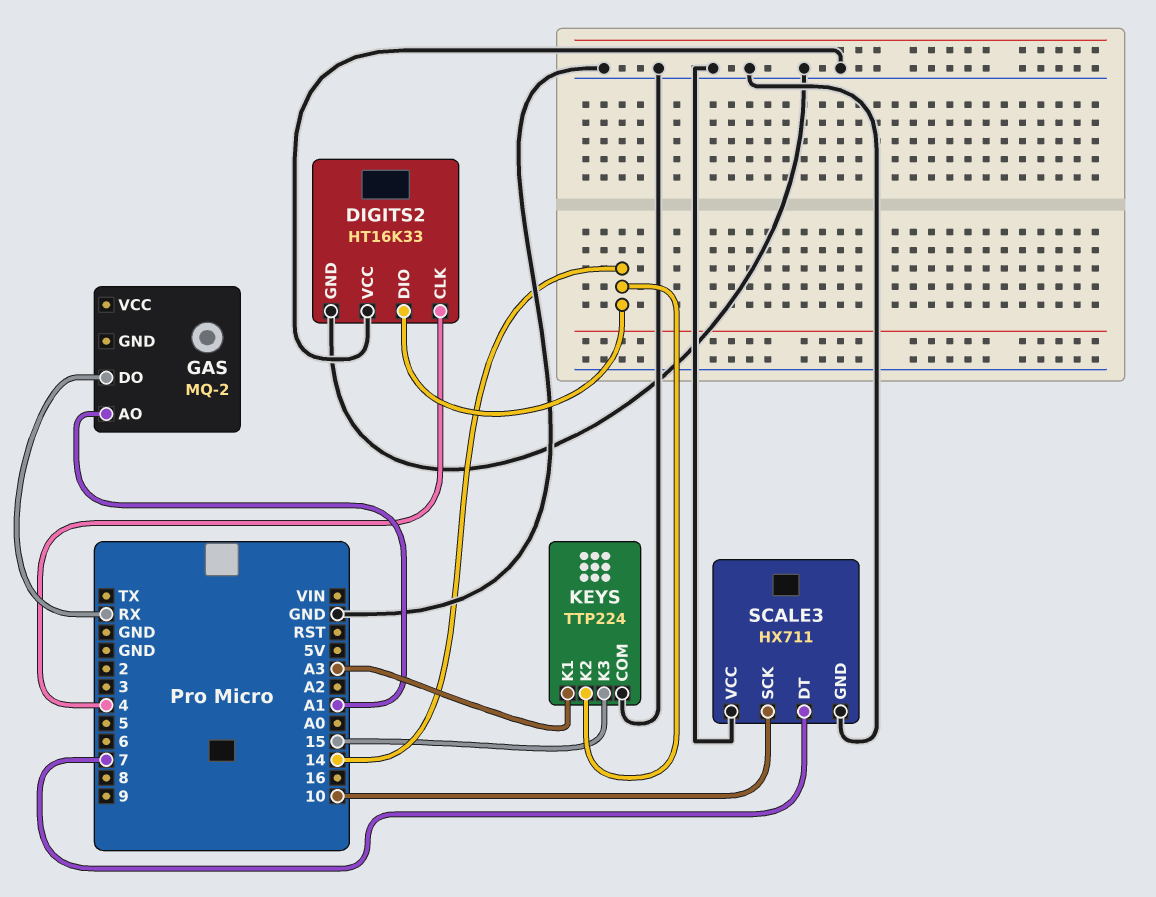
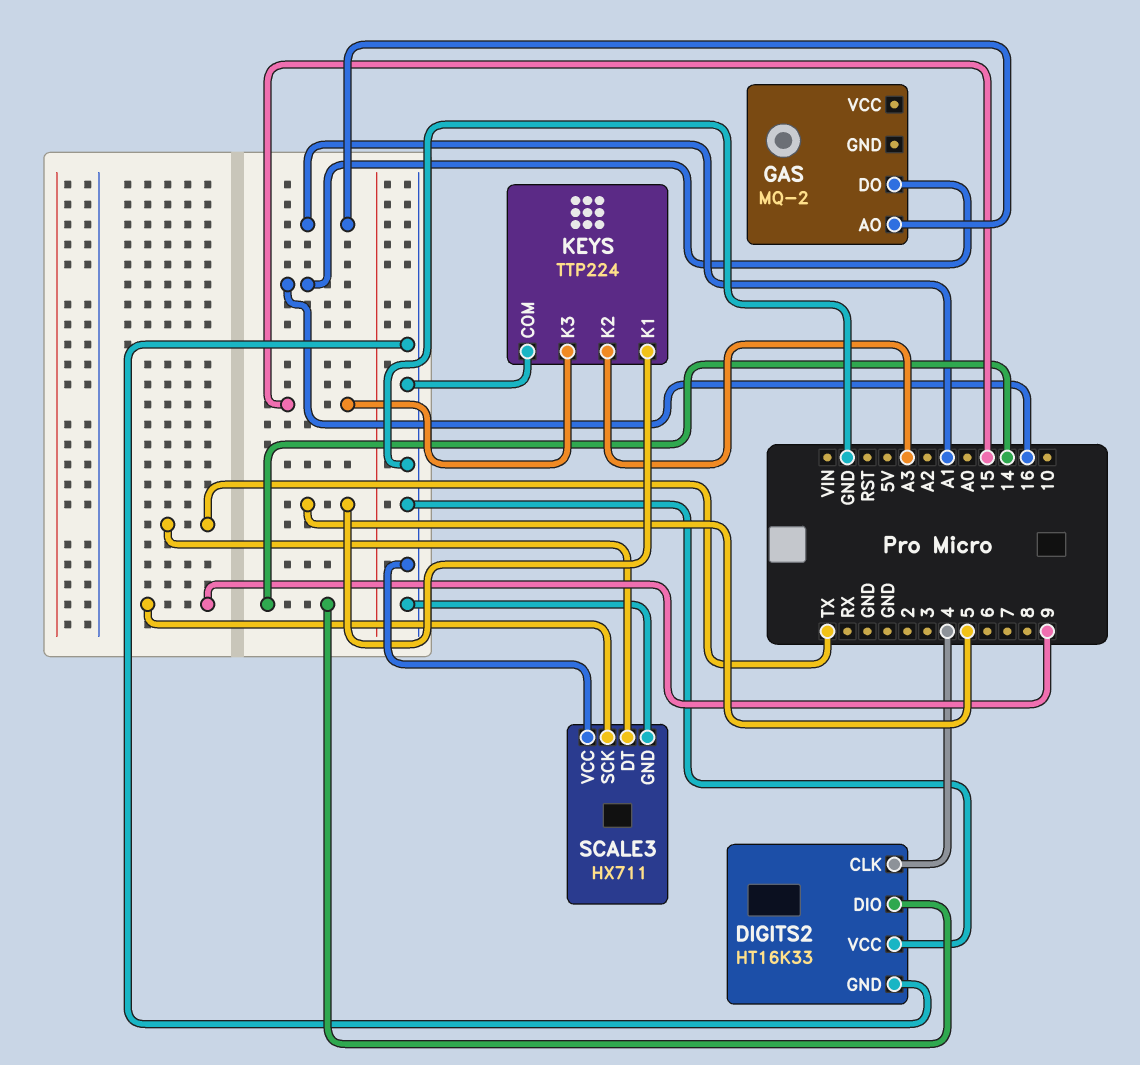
GAS pin DO: RX -> 16
KEYS pin K1: A3 -> 5
KEYS pin K2: 14 -> A3
SCALE3 pin DT: 7 -> TX
SCALE3 pin SCK: 10 -> 9

